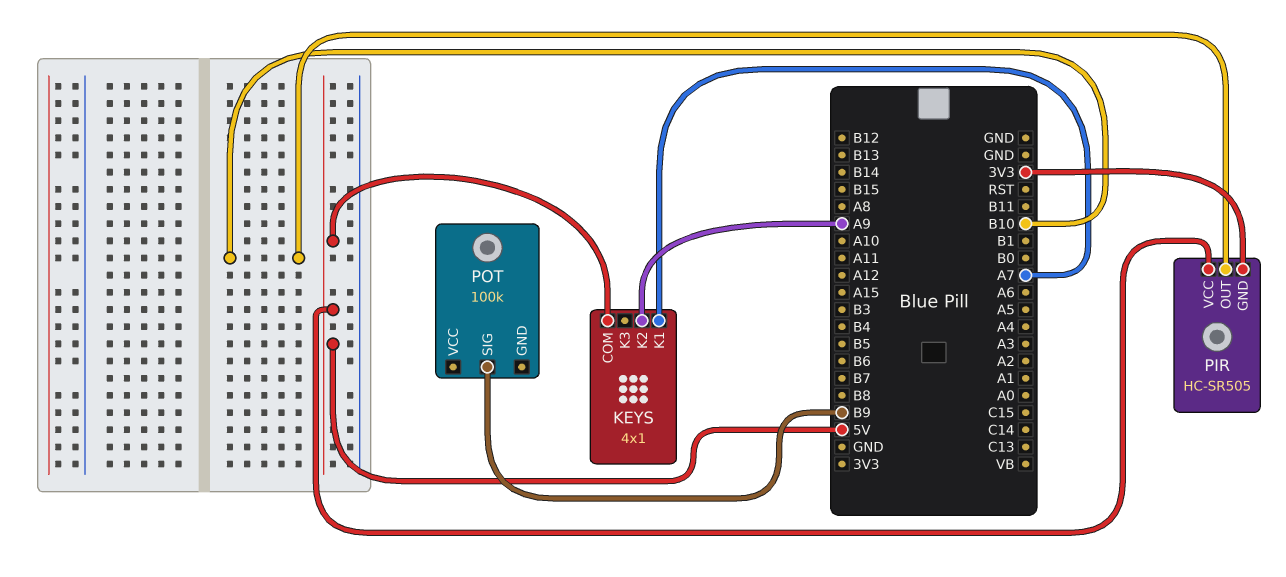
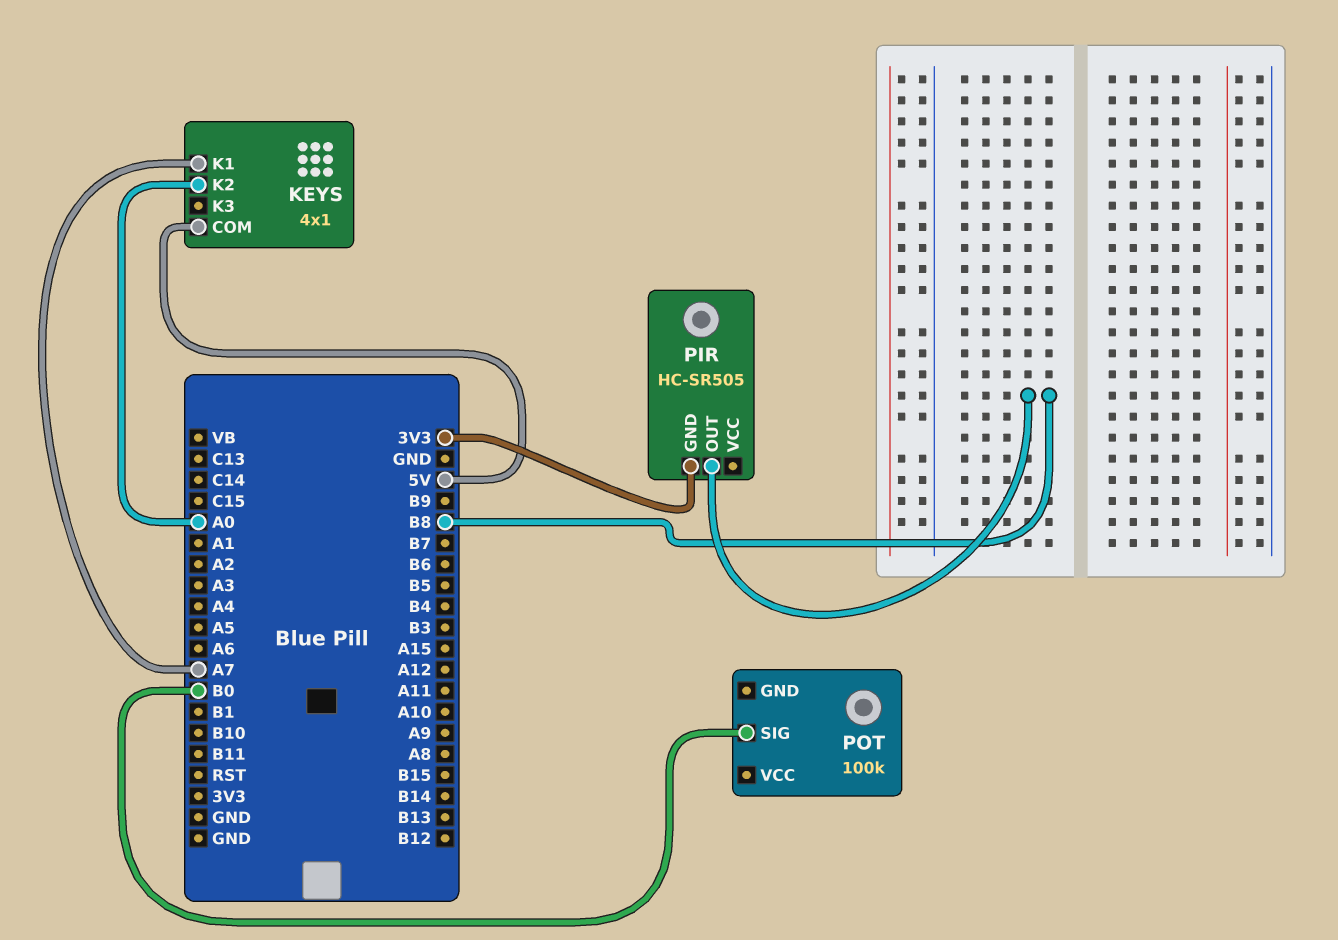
KEYS pin K2: A9 -> A0
PIR pin OUT: B10 -> B8
PIR pin VCC: 5V -> none
POT pin SIG: B9 -> B0

